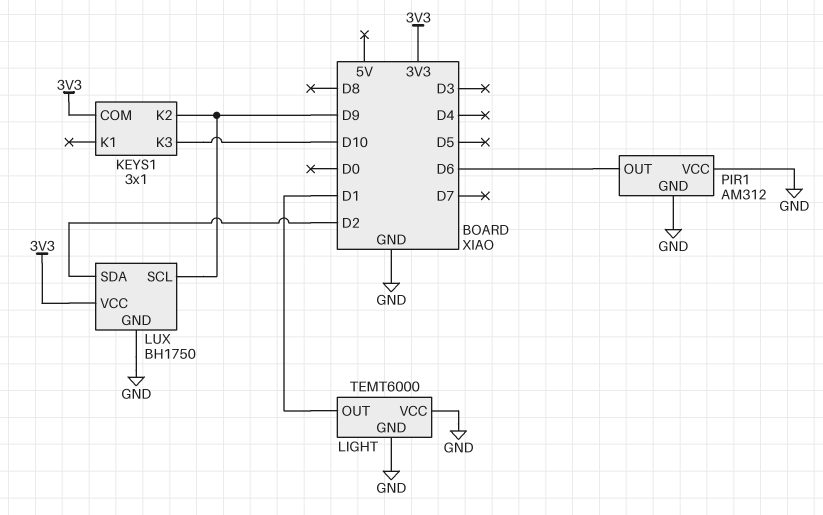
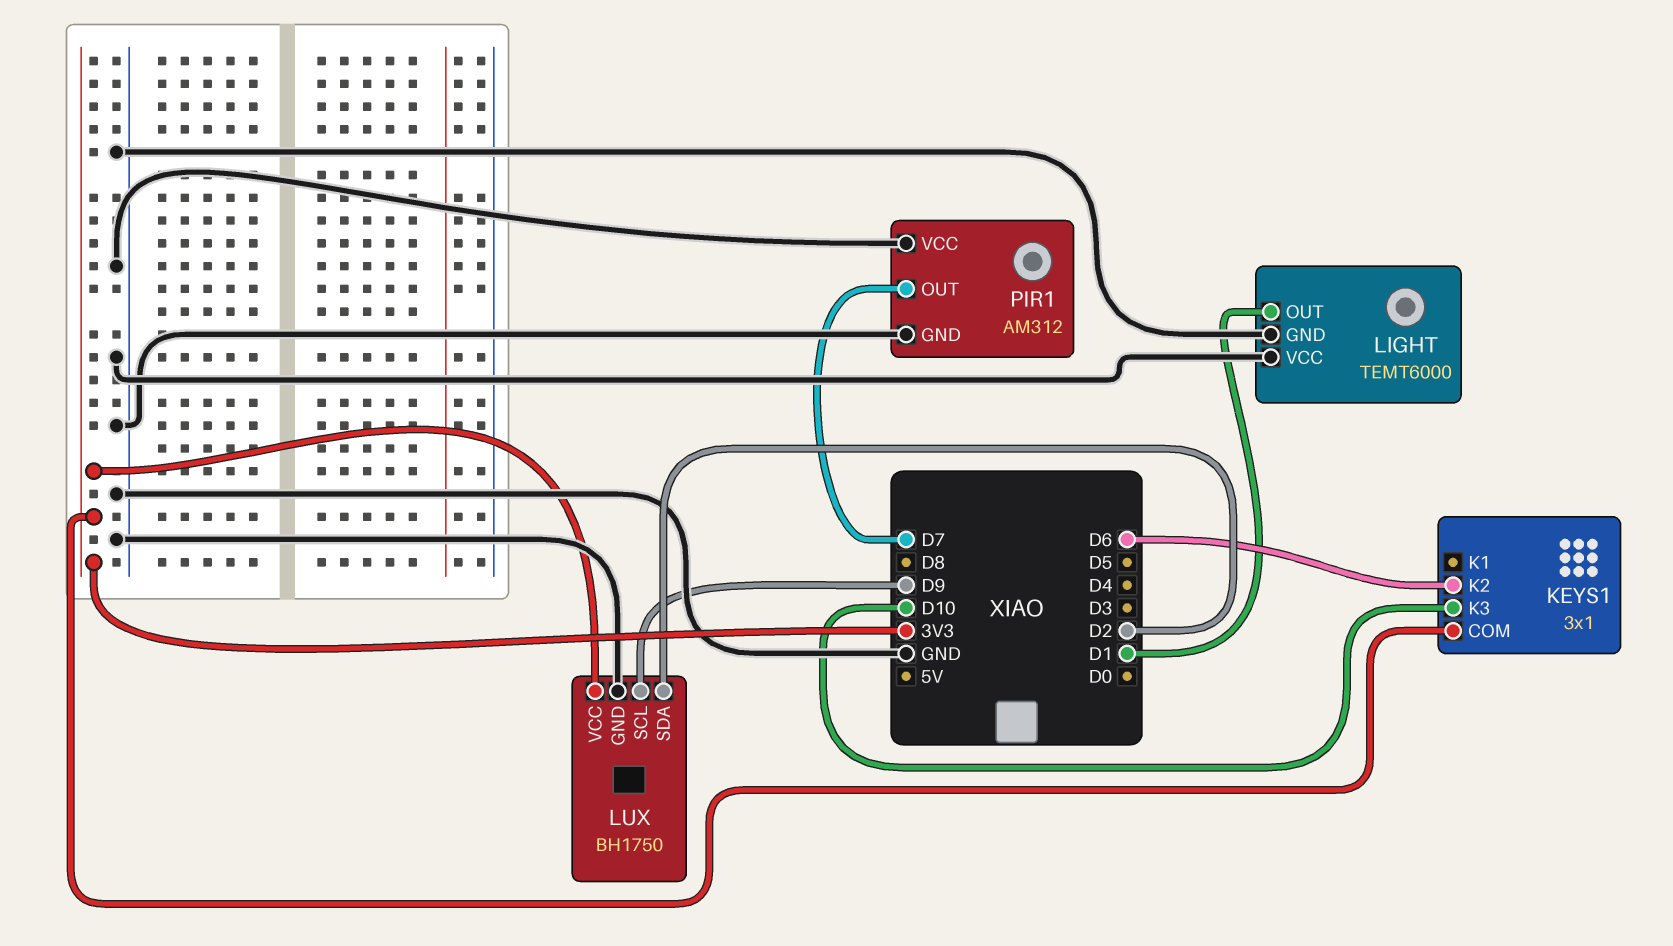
KEYS1 pin K2: D9 -> D6
PIR1 pin OUT: D6 -> D7

